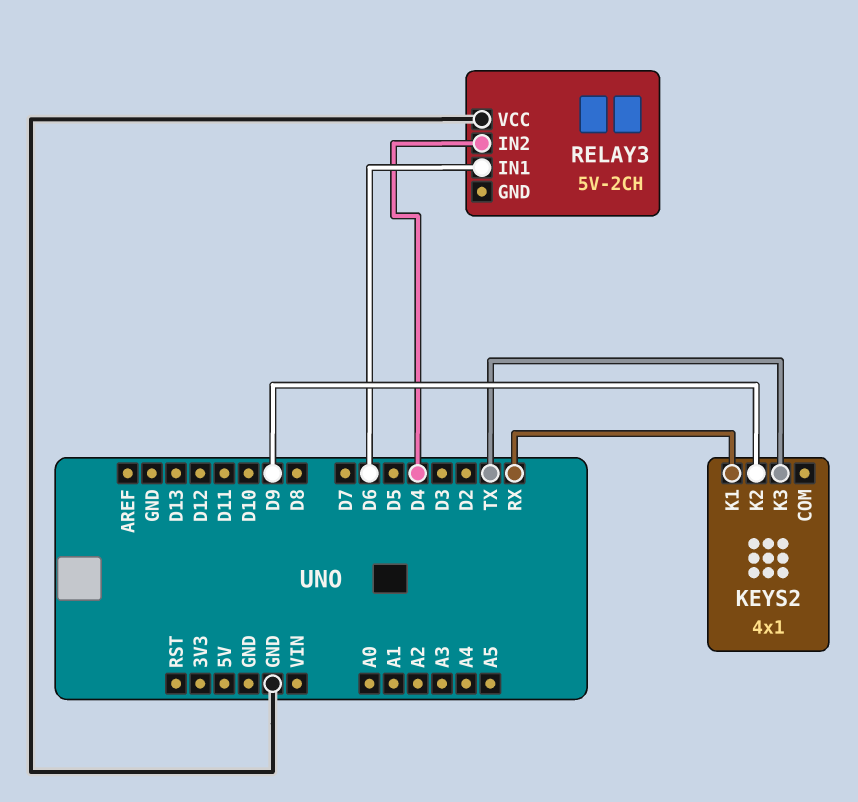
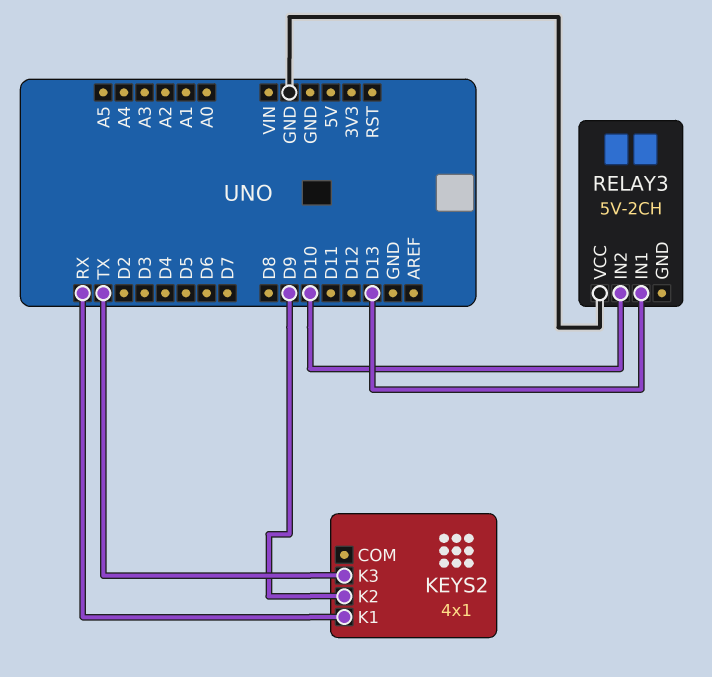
RELAY3 pin IN1: D6 -> D13
RELAY3 pin IN2: D4 -> D10

